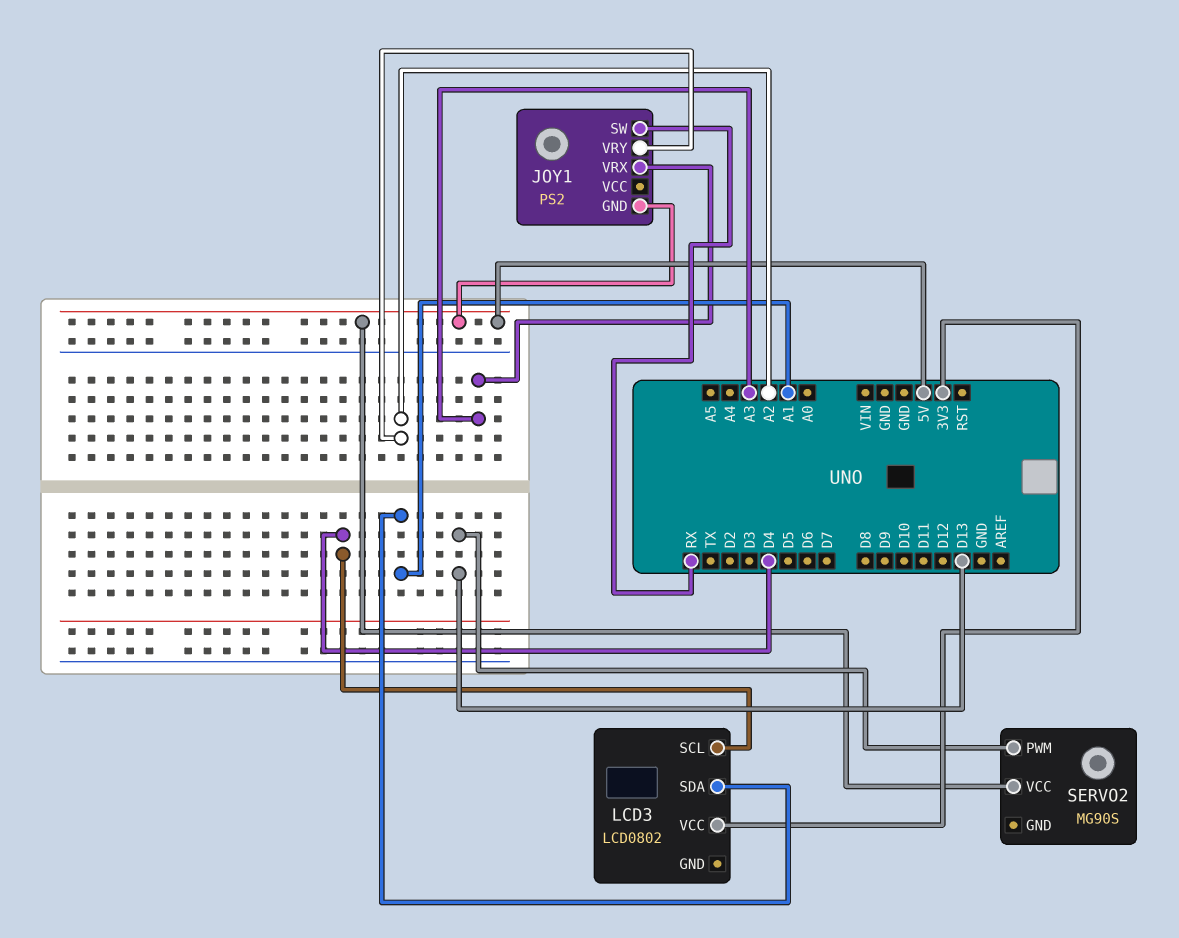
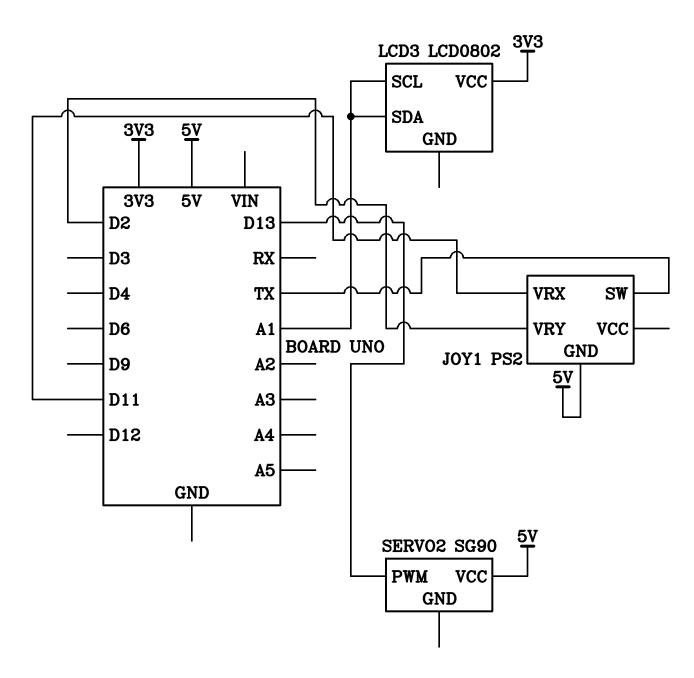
JOY1 pin SW: RX -> TX
JOY1 pin VRX: A3 -> D11
JOY1 pin VRY: A2 -> D2
LCD3 pin SCL: D4 -> A1
SERVO2: MG90S -> SG90

